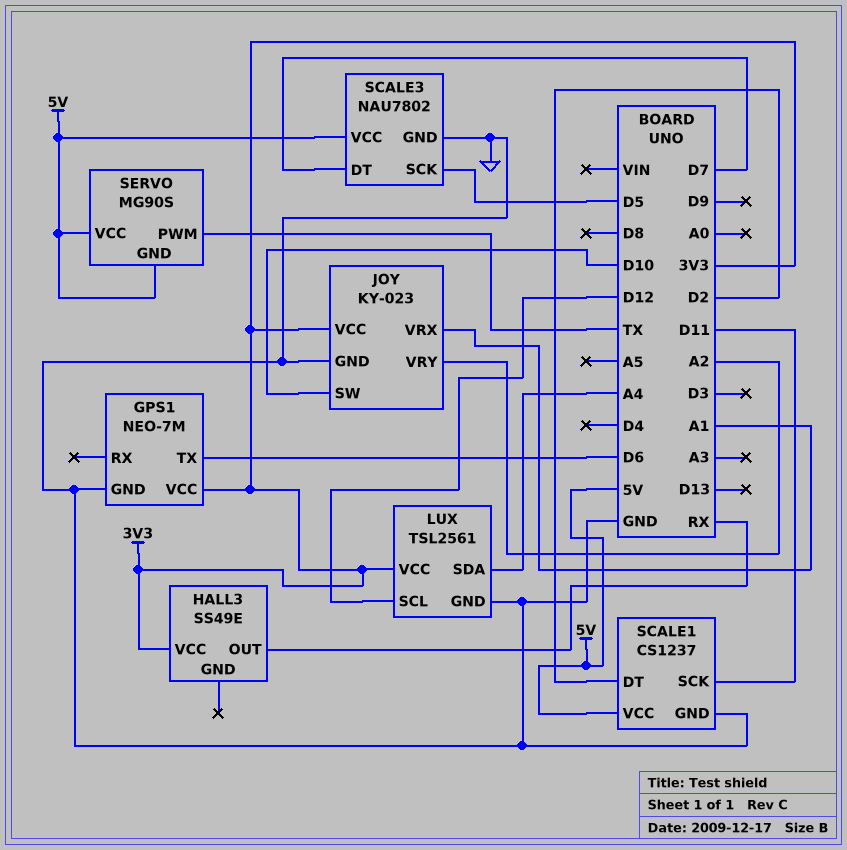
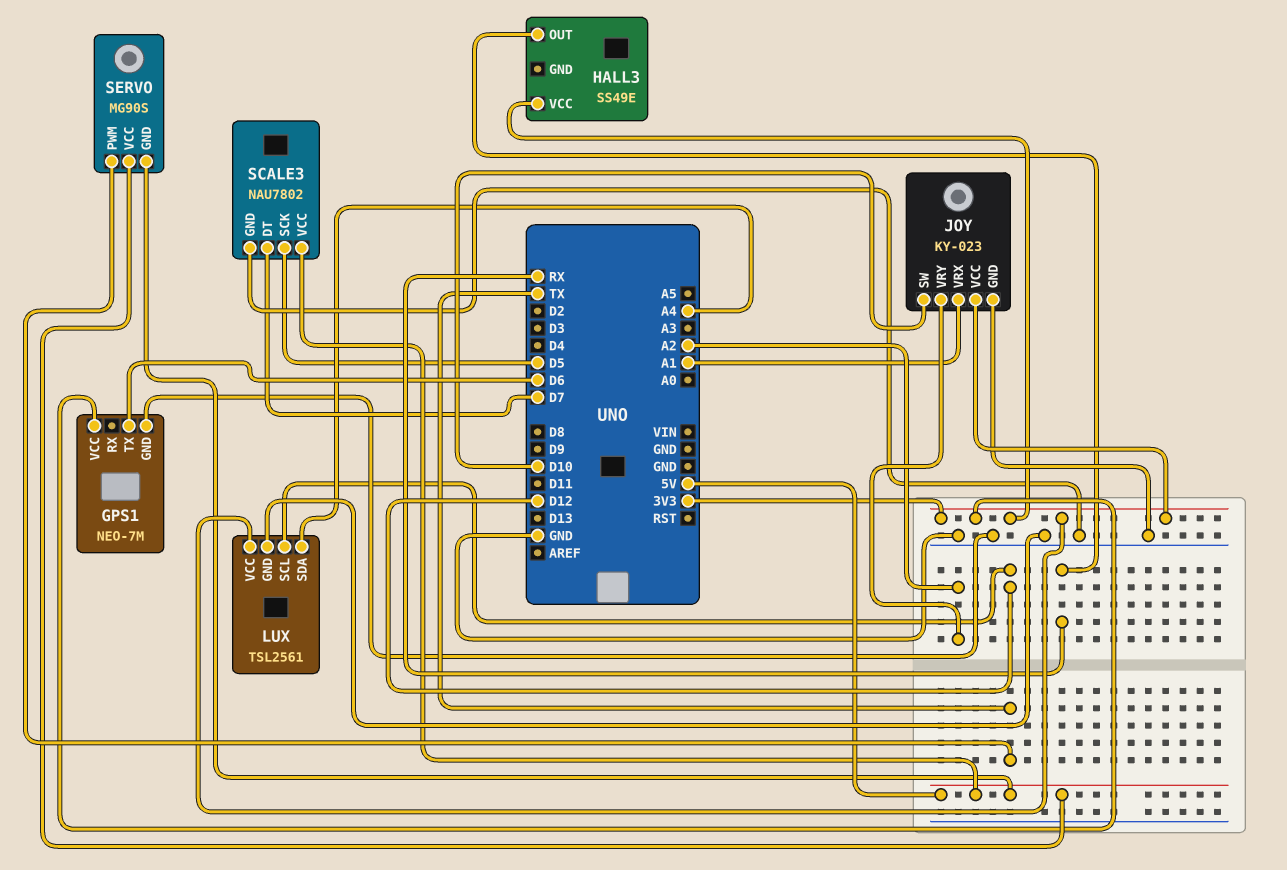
SCALE1: CS1237 -> none
SCALE1 pin DT: D2 -> none
SCALE1 pin GND: GND -> none
SCALE1 pin SCK: D11 -> none
SCALE1 pin VCC: 5V -> none

